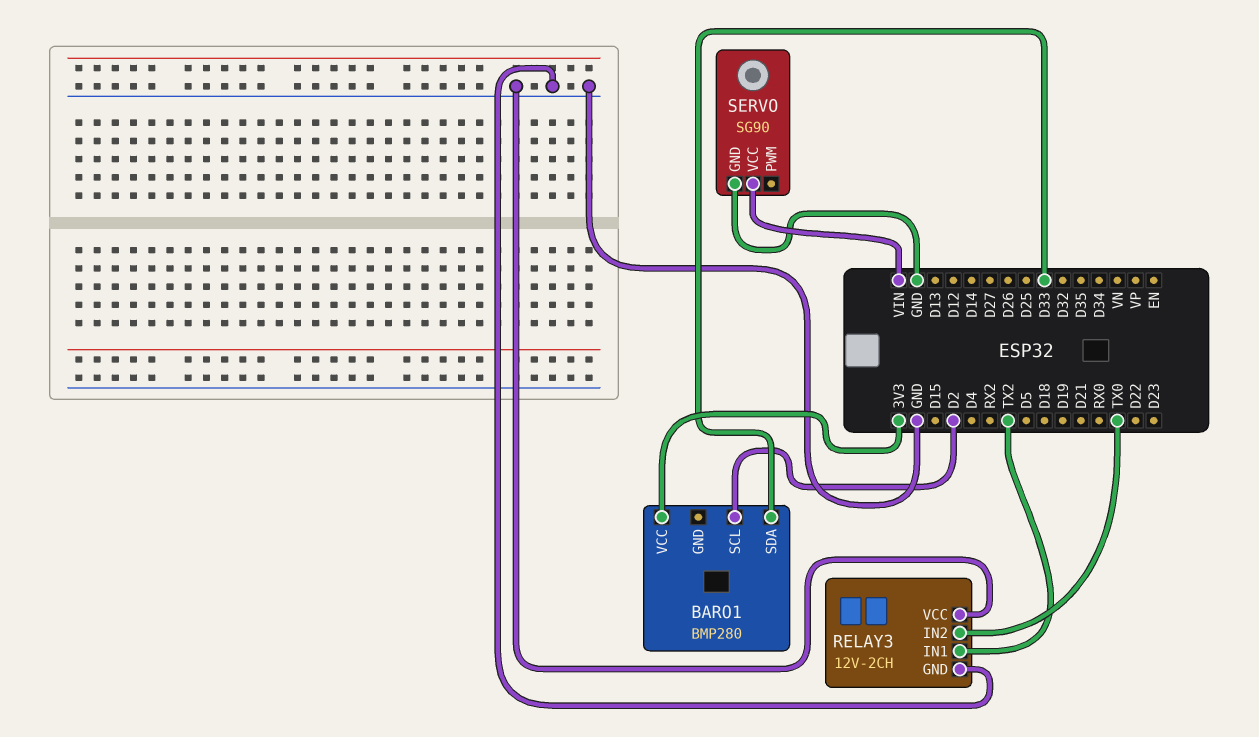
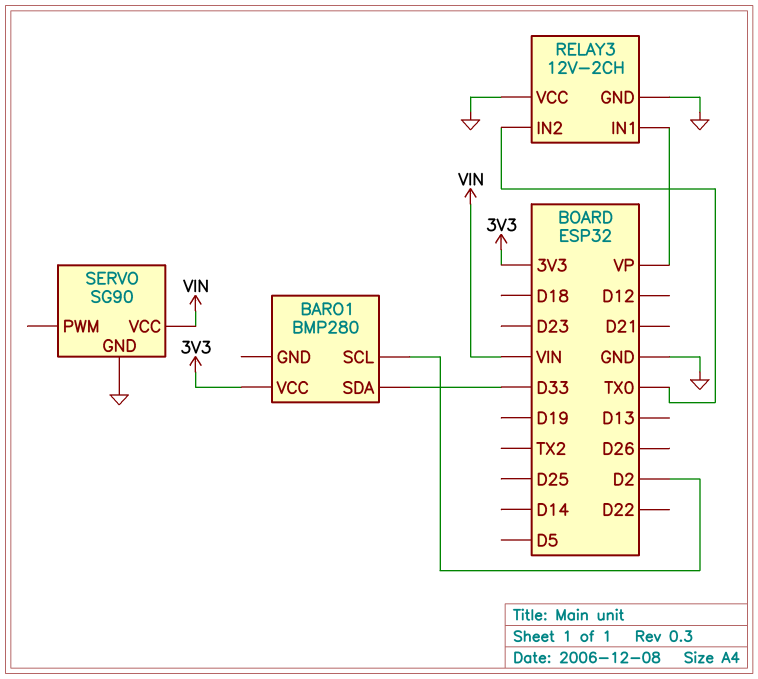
RELAY3 pin IN1: TX2 -> VP

